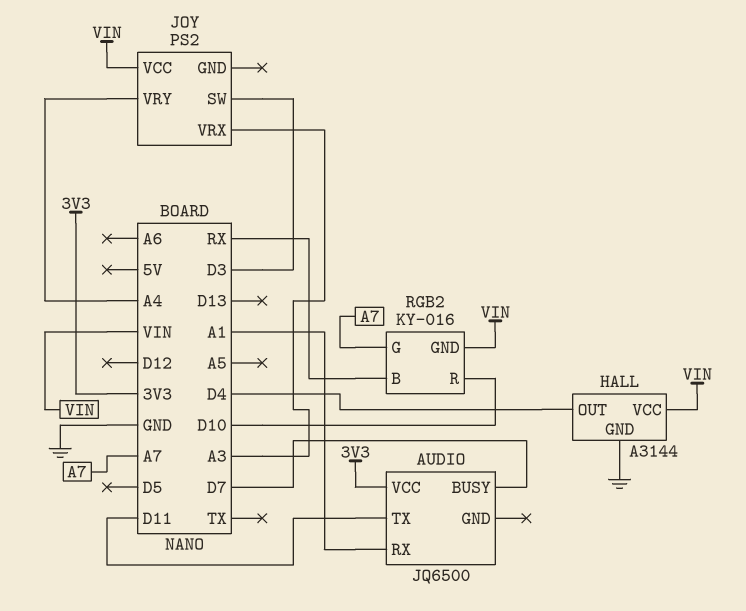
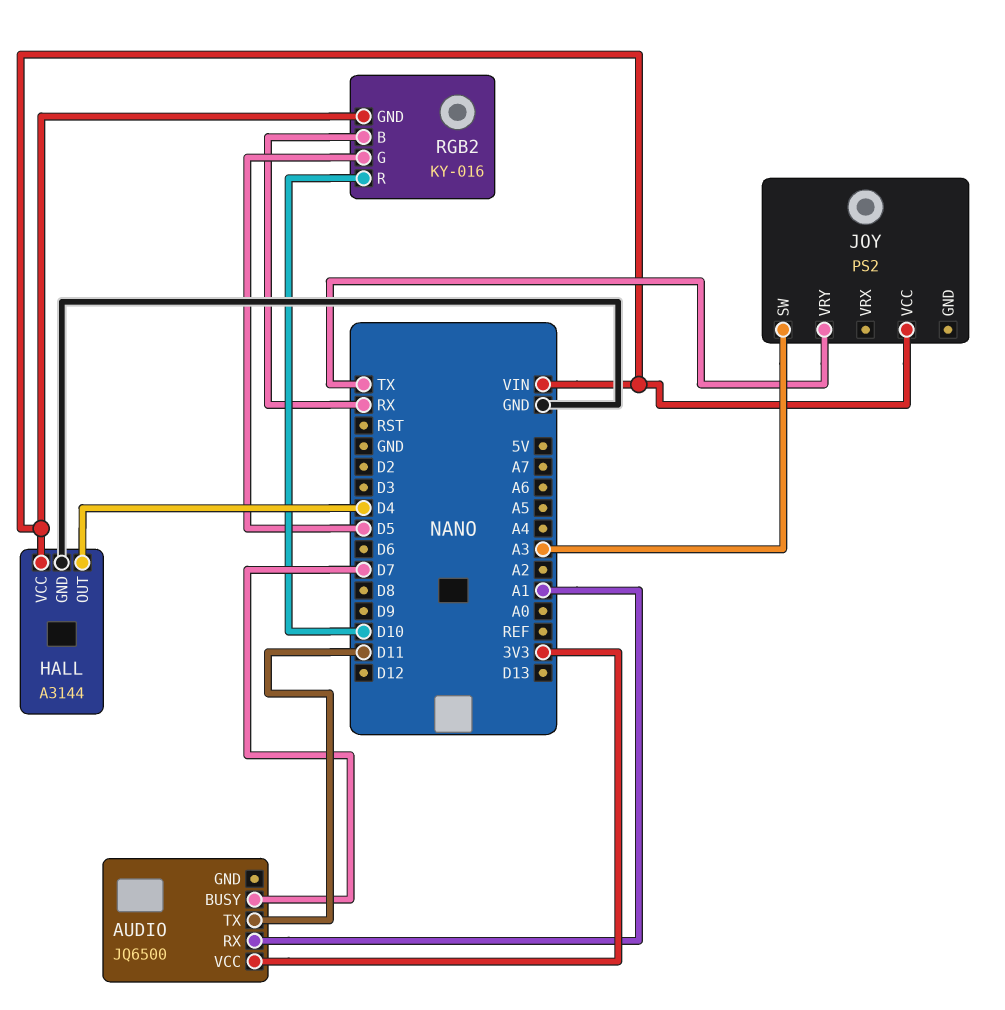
JOY pin SW: D3 -> A3
JOY pin VRX: A3 -> none
JOY pin VRY: A4 -> TX
RGB2 pin G: A7 -> D5

